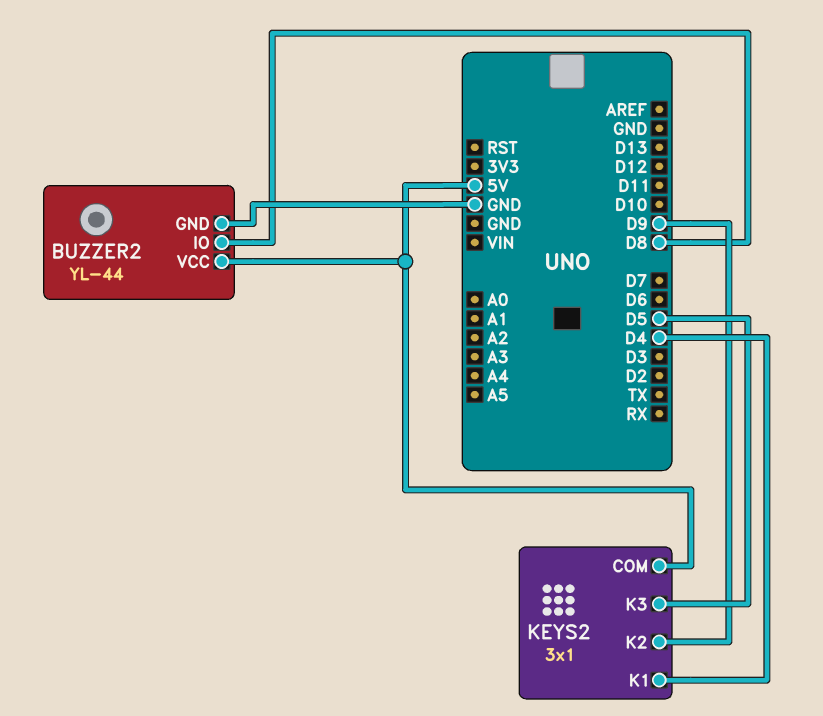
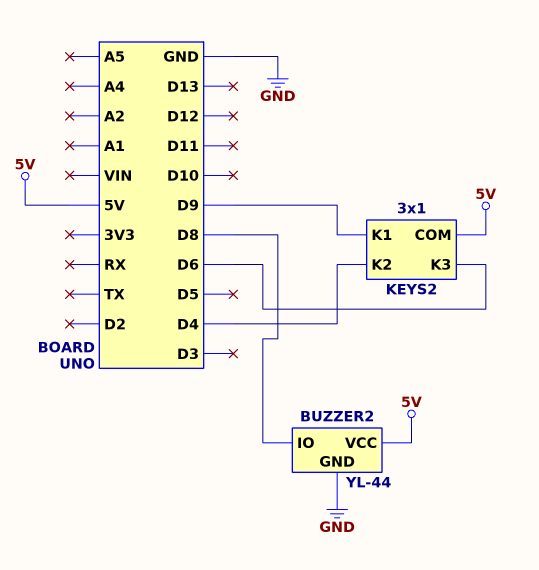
KEYS2 pin K1: D4 -> D9
KEYS2 pin K2: D9 -> D4
KEYS2 pin K3: D5 -> D6

